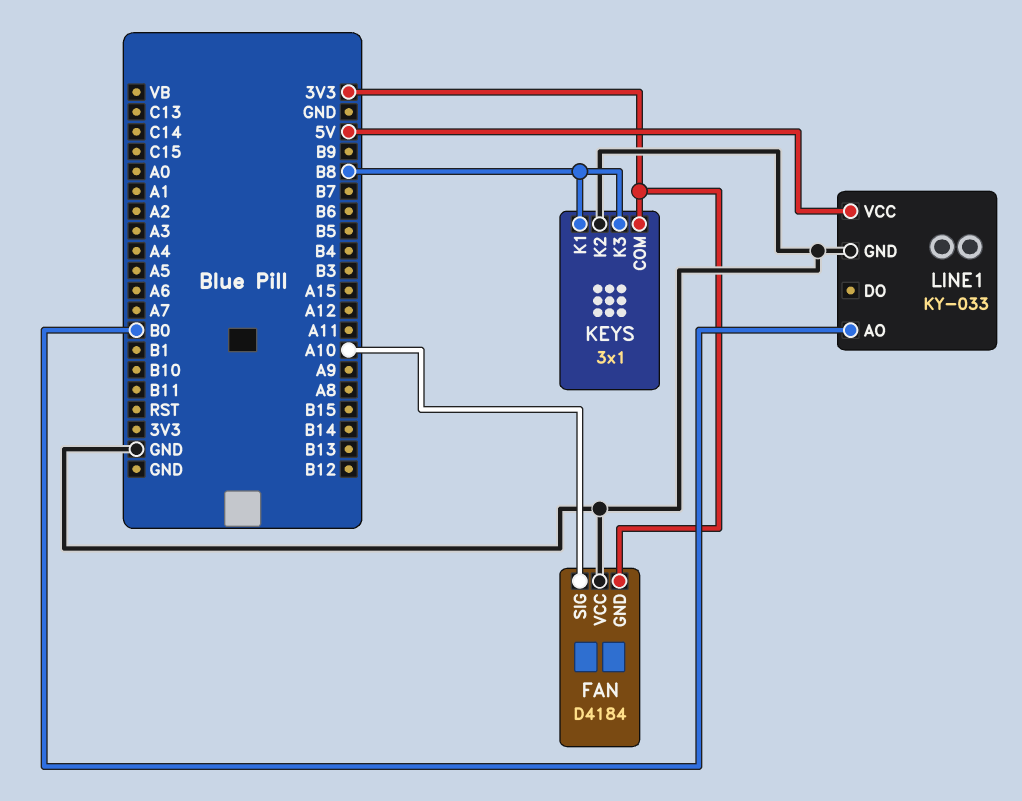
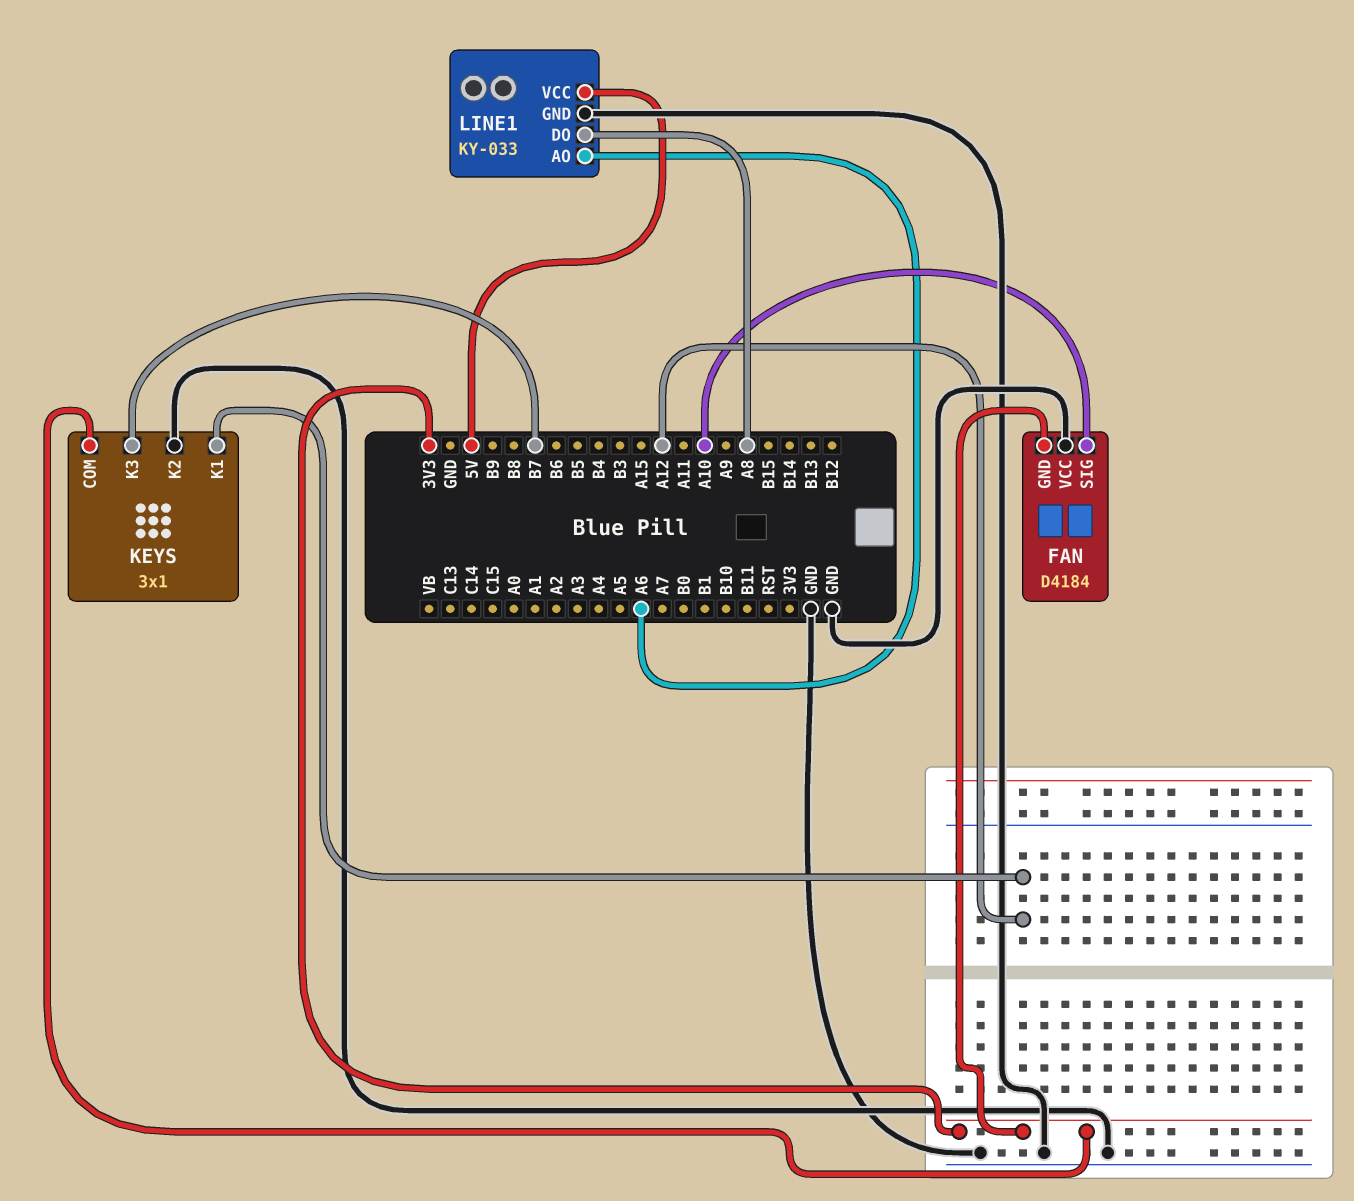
KEYS pin K1: B8 -> A12
KEYS pin K3: B8 -> B7
LINE1 pin AO: B0 -> A6
LINE1 pin DO: none -> A8

